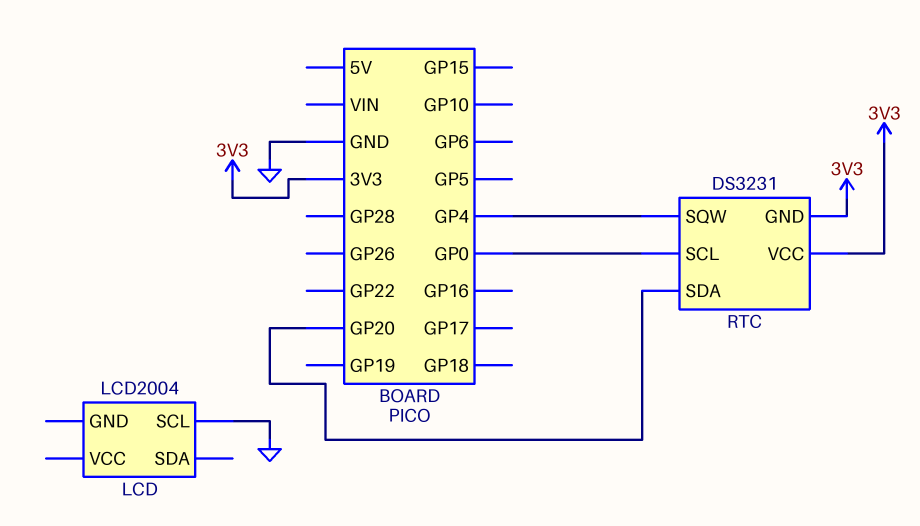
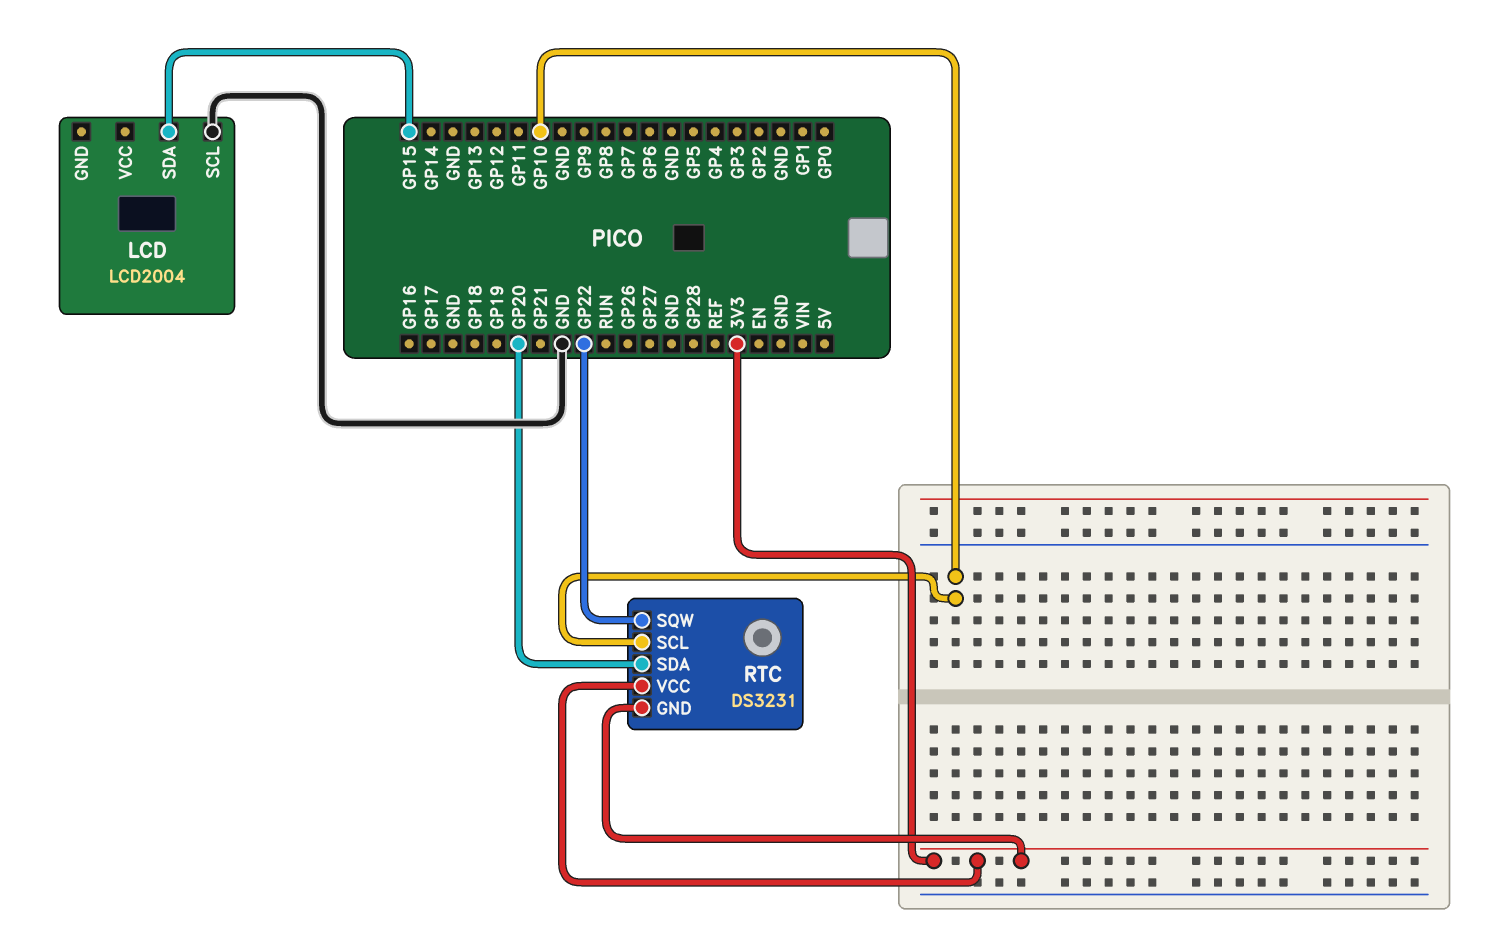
LCD pin SDA: none -> GP15
RTC pin SCL: GP0 -> GP10
RTC pin SQW: GP4 -> GP22

